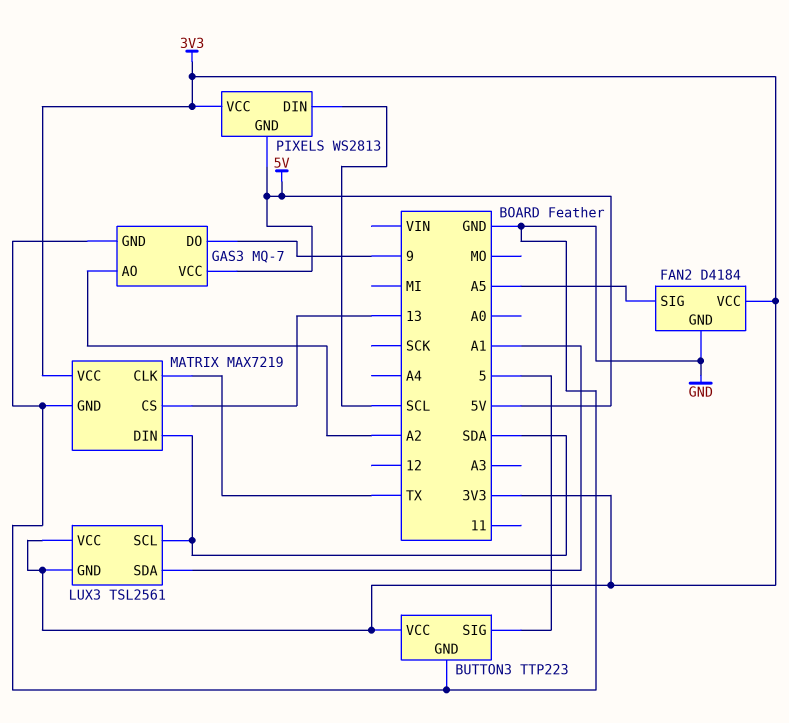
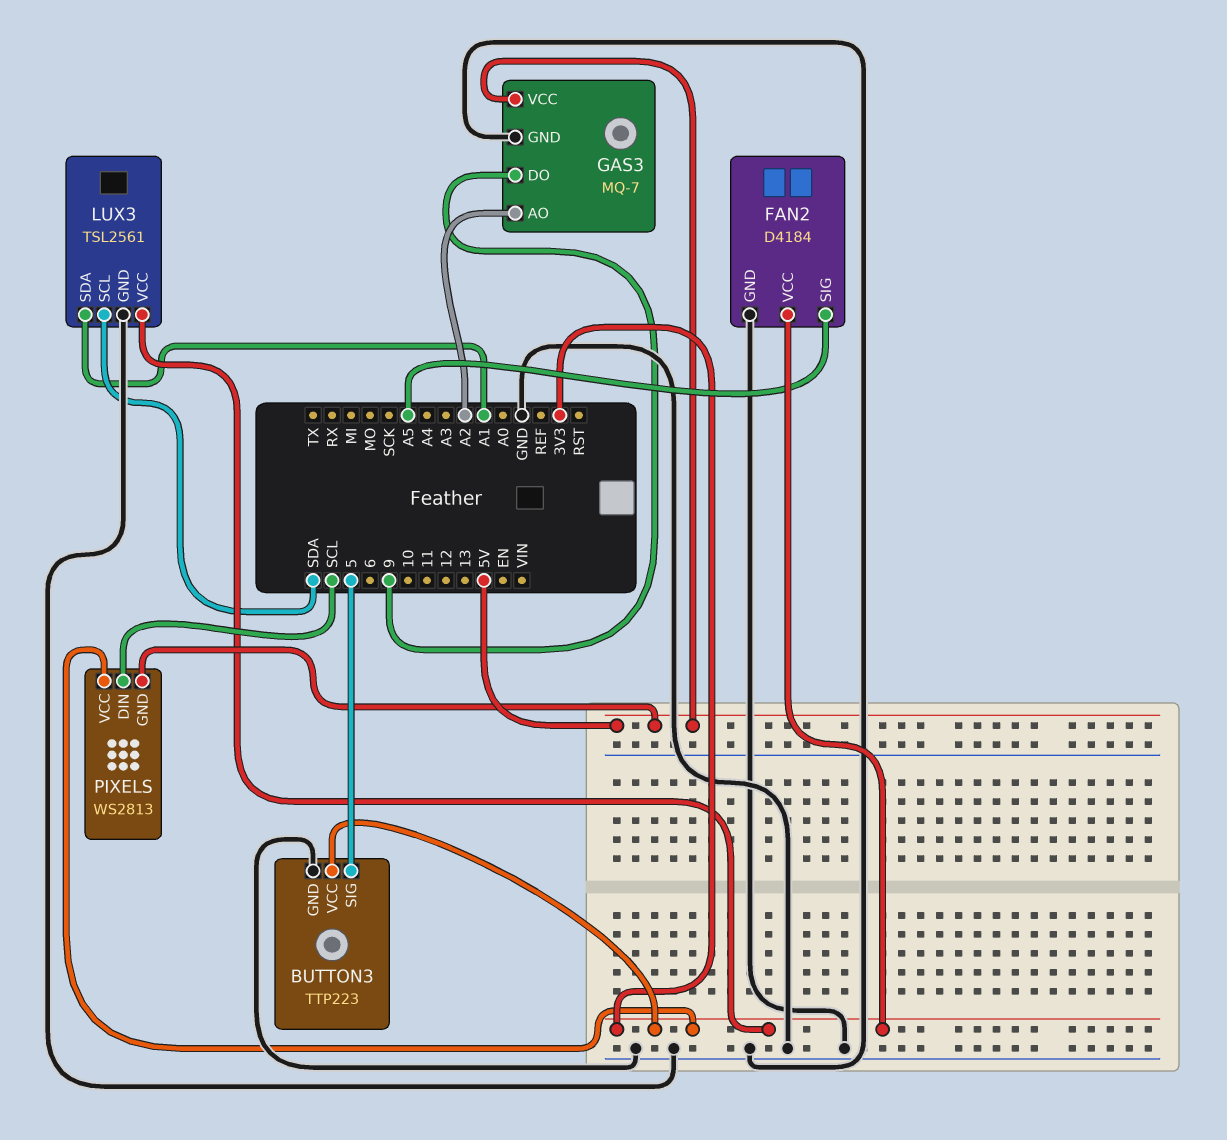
LUX3 pin GND: 3V3 -> GND
MATRIX: MAX7219 -> none
MATRIX pin CLK: TX -> none
MATRIX pin CS: 13 -> none
MATRIX pin DIN: SDA -> none
MATRIX pin GND: GND -> none
MATRIX pin VCC: 3V3 -> none

